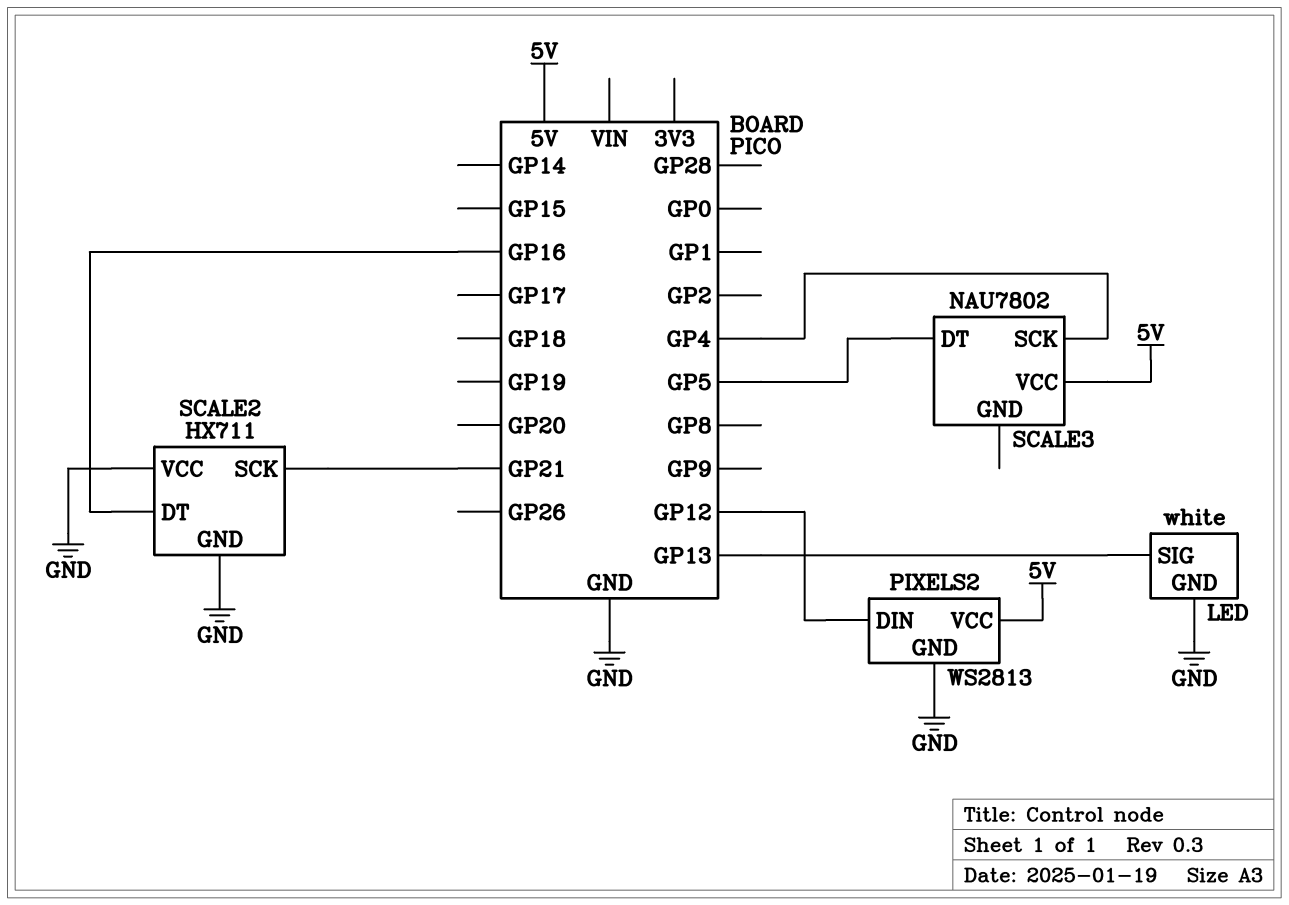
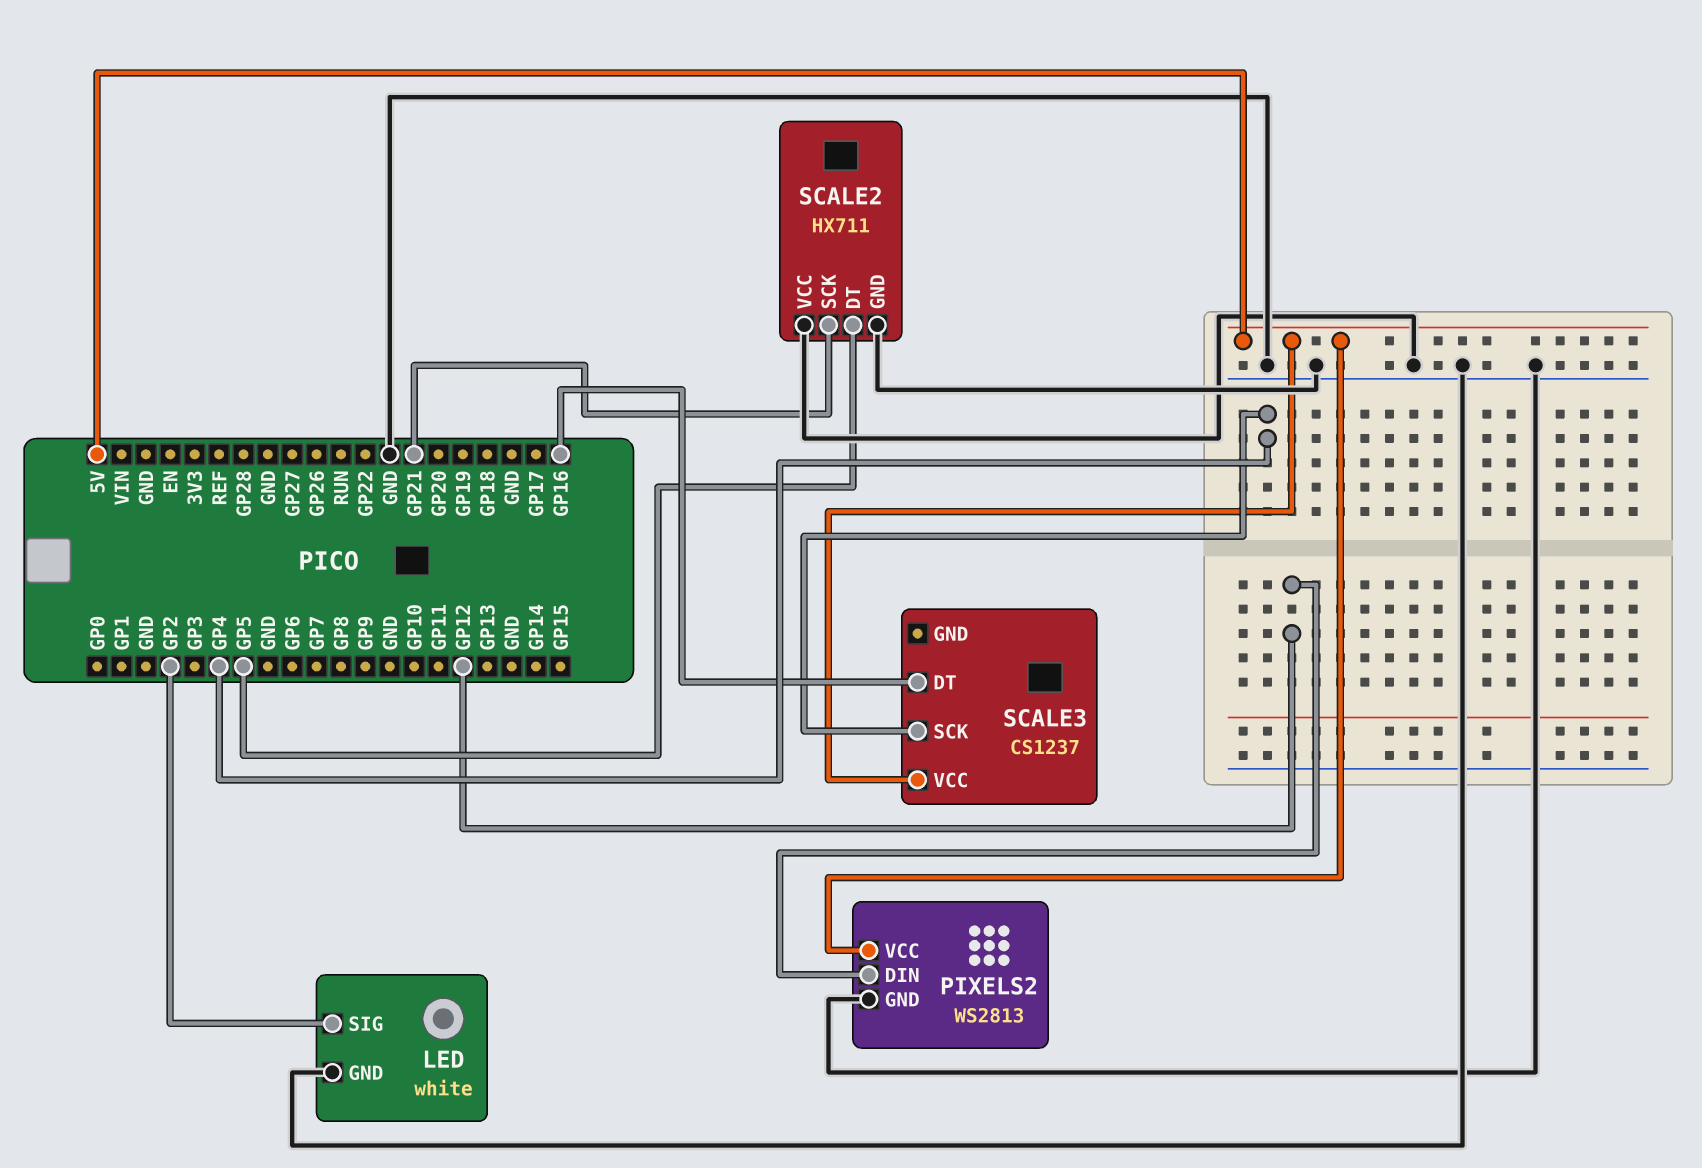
LED pin SIG: GP13 -> GP2
SCALE2 pin DT: GP16 -> GP5
SCALE3: NAU7802 -> CS1237
SCALE3 pin DT: GP5 -> GP16

